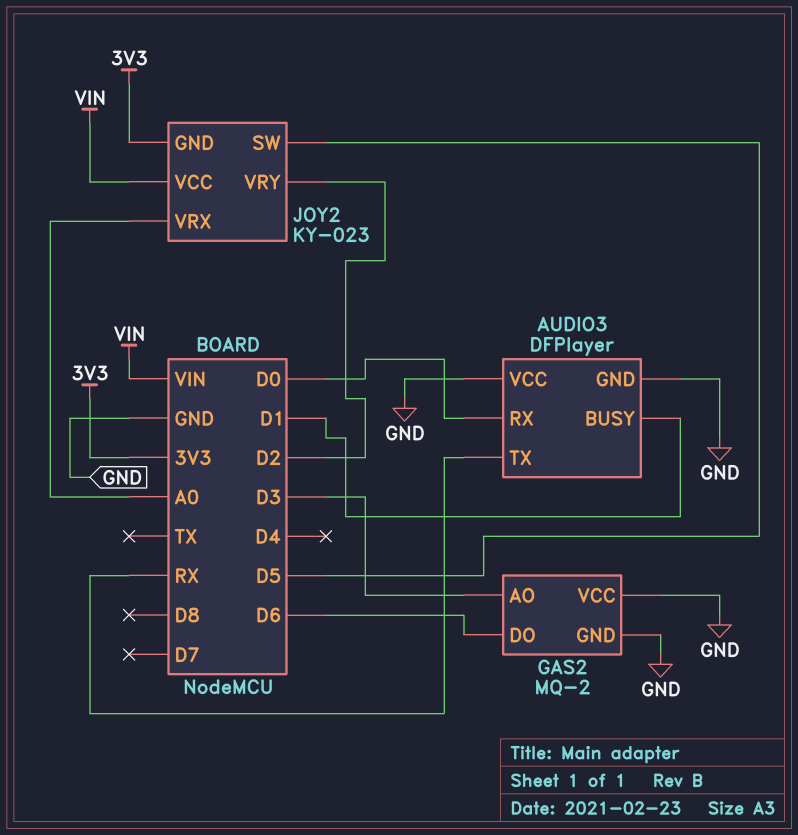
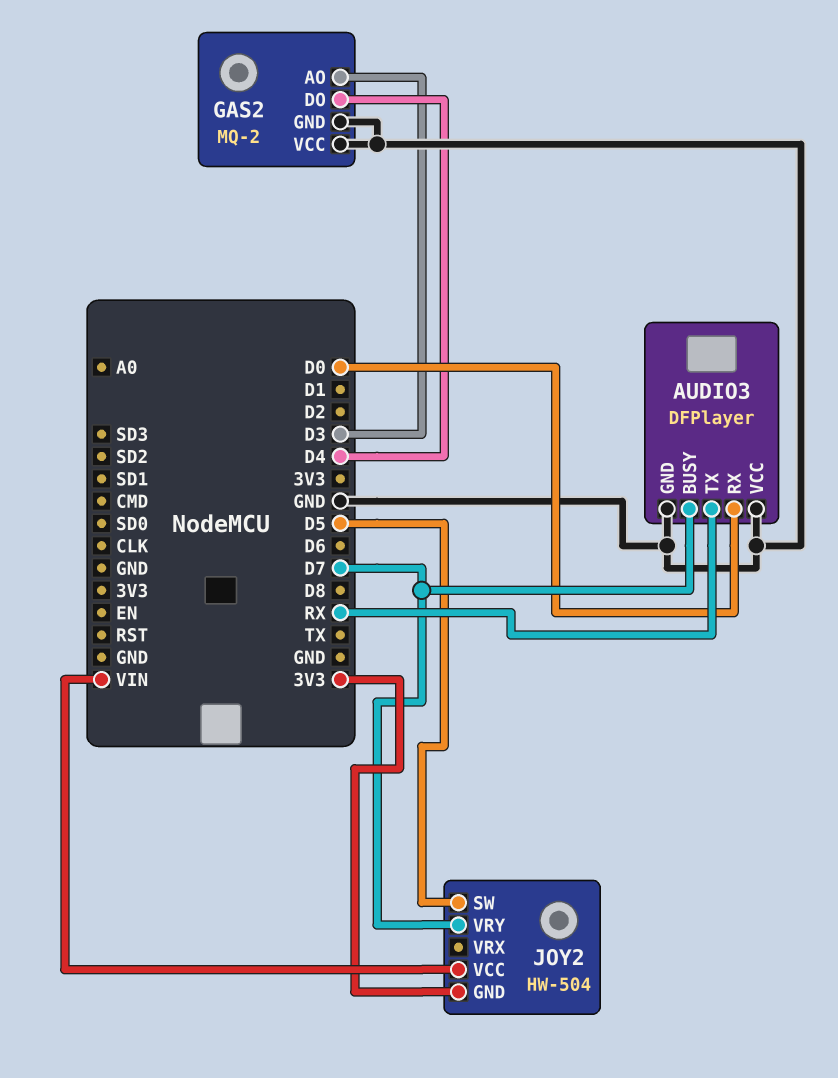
AUDIO3 pin BUSY: D1 -> D7
GAS2 pin DO: D6 -> D4
JOY2: KY-023 -> HW-504
JOY2 pin VRX: A0 -> none
JOY2 pin VRY: D2 -> D7

